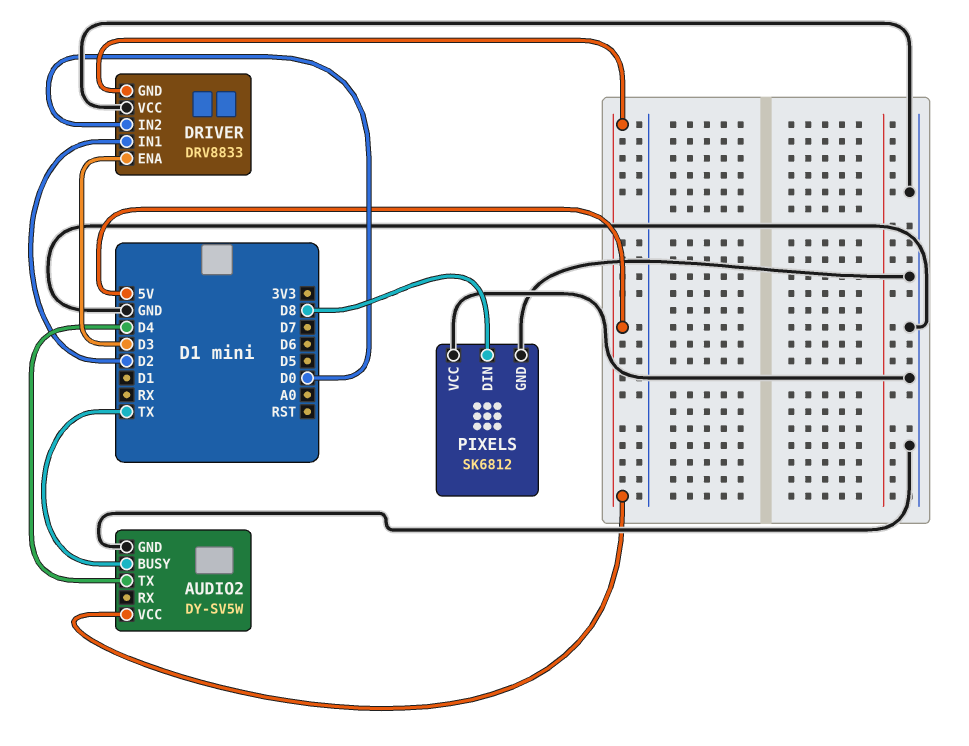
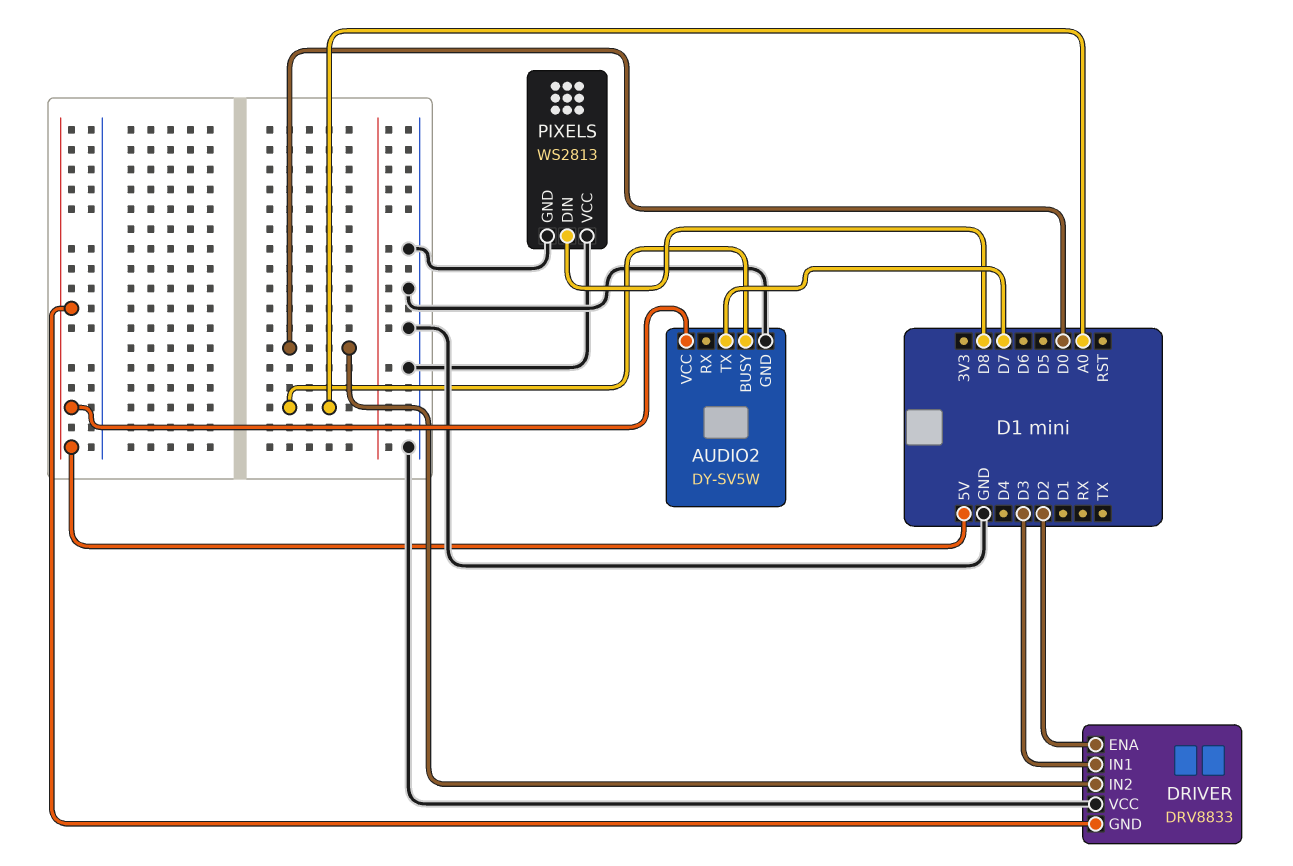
AUDIO2 pin BUSY: TX -> A0
AUDIO2 pin TX: D4 -> D7
DRIVER pin ENA: D3 -> D2
DRIVER pin IN1: D2 -> D3
PIXELS: SK6812 -> WS2813

